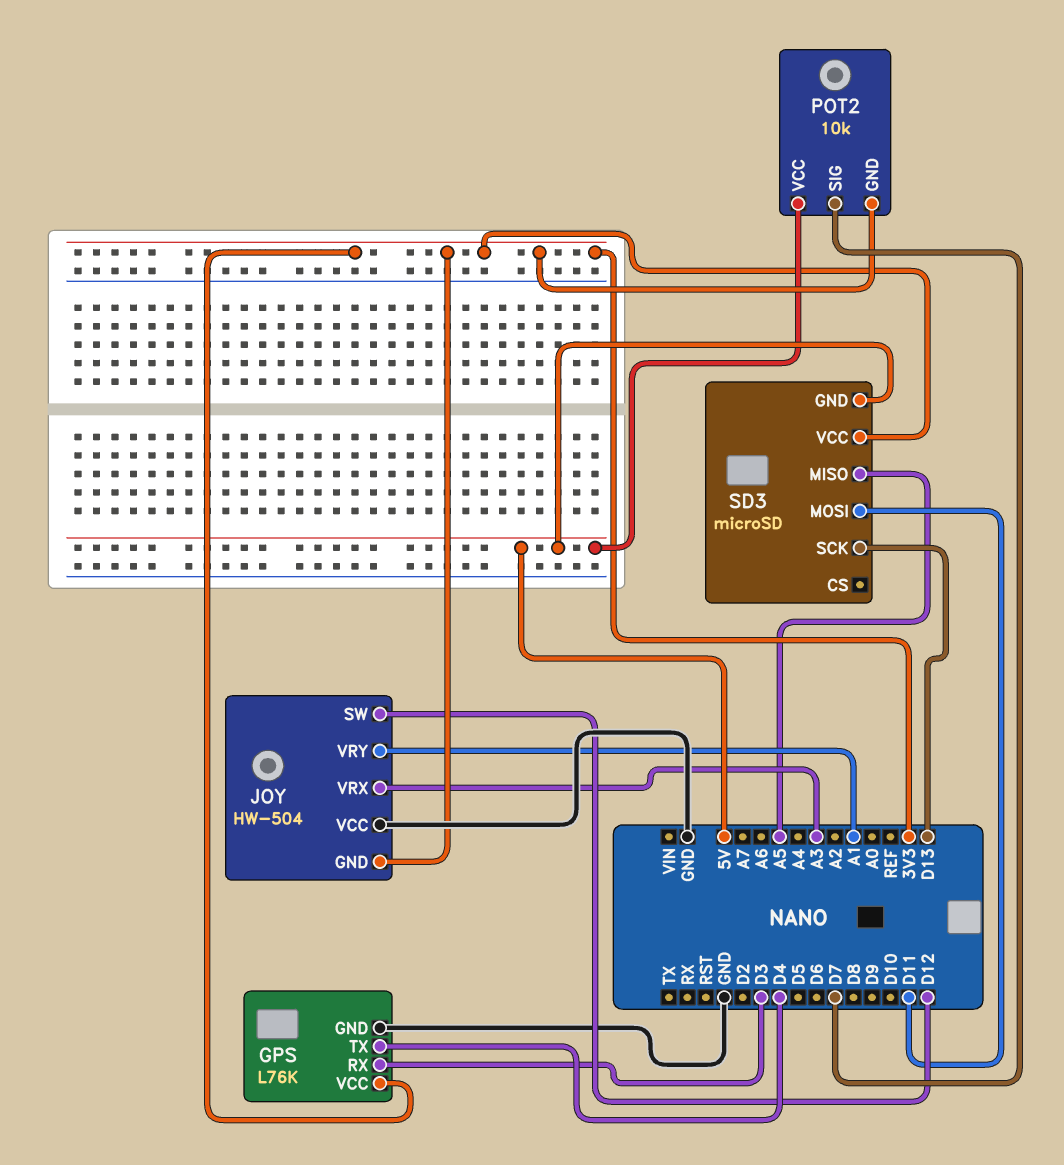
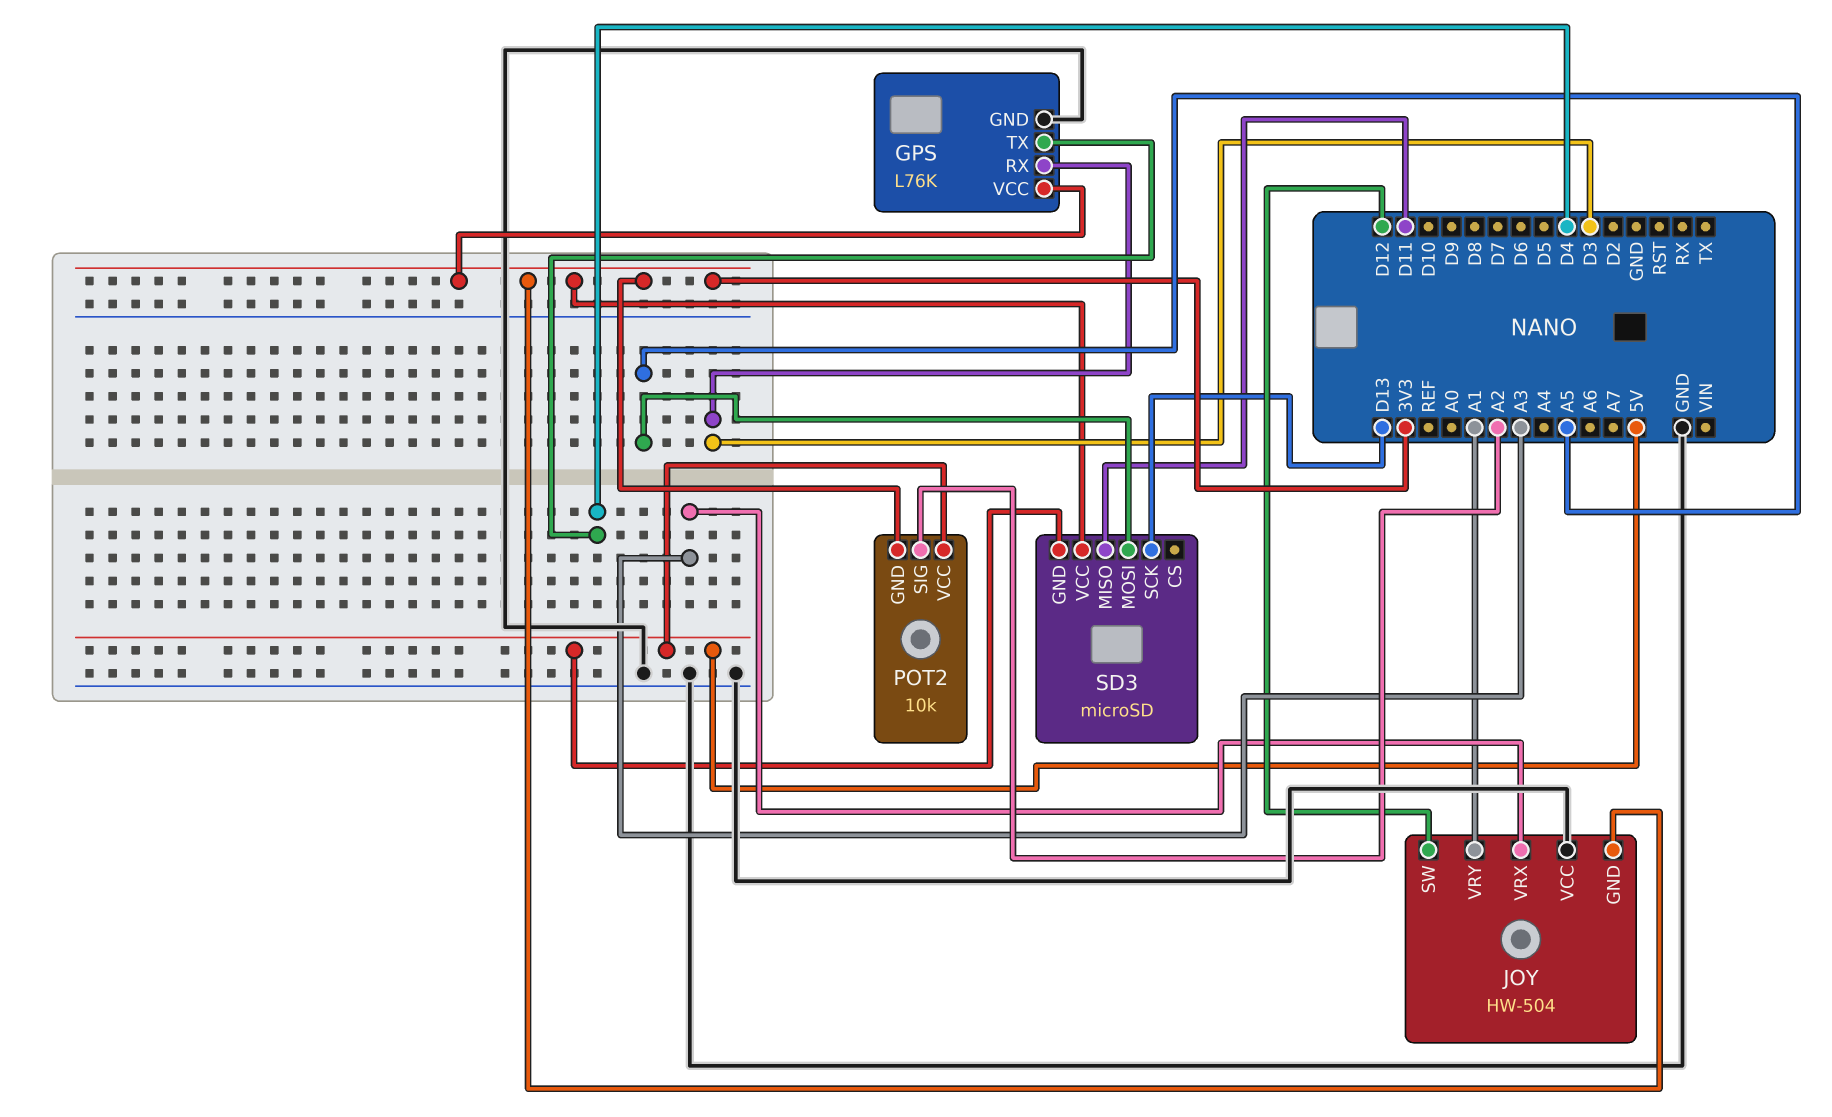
POT2 pin SIG: D7 -> A2
SD3 pin MISO: A5 -> D11
SD3 pin MOSI: D11 -> A5

